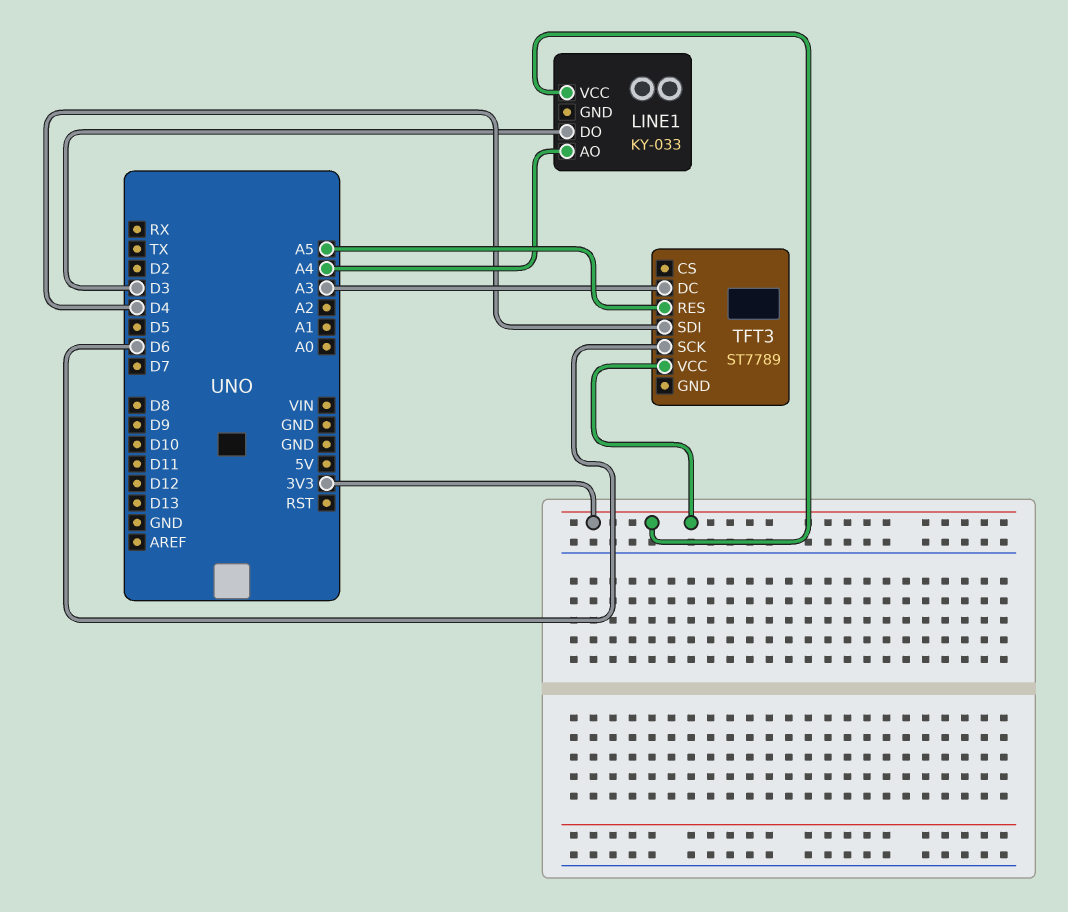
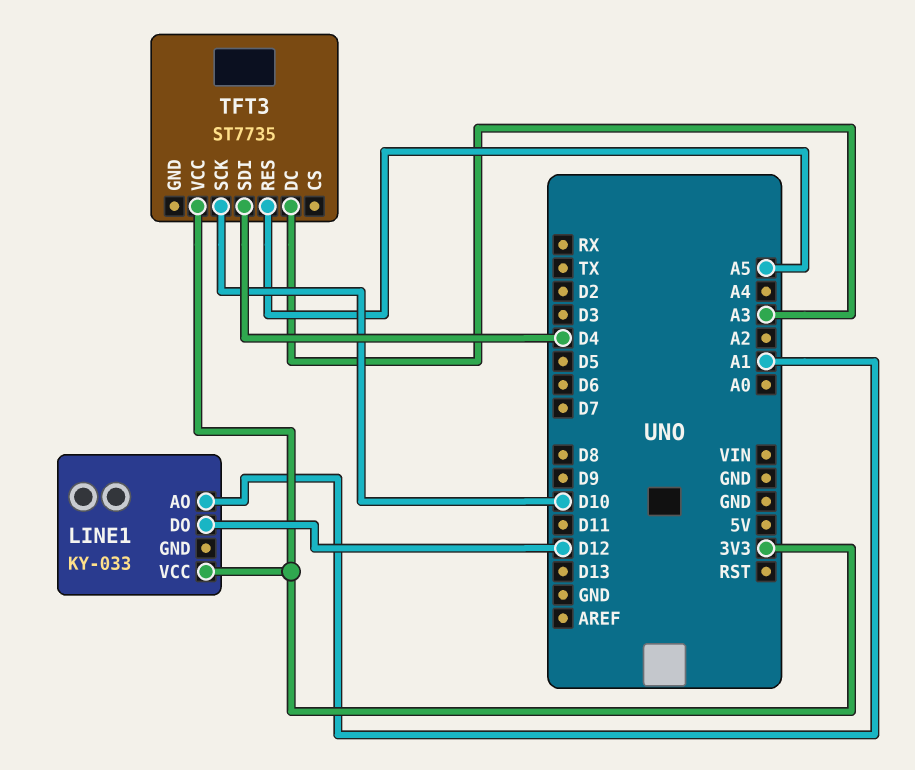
LINE1 pin AO: A4 -> A1
LINE1 pin DO: D3 -> D12
TFT3: ST7789 -> ST7735
TFT3 pin SCK: D6 -> D10

